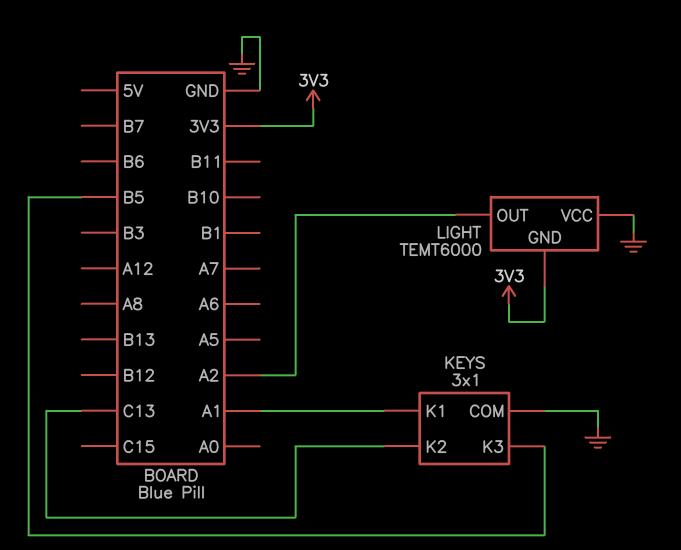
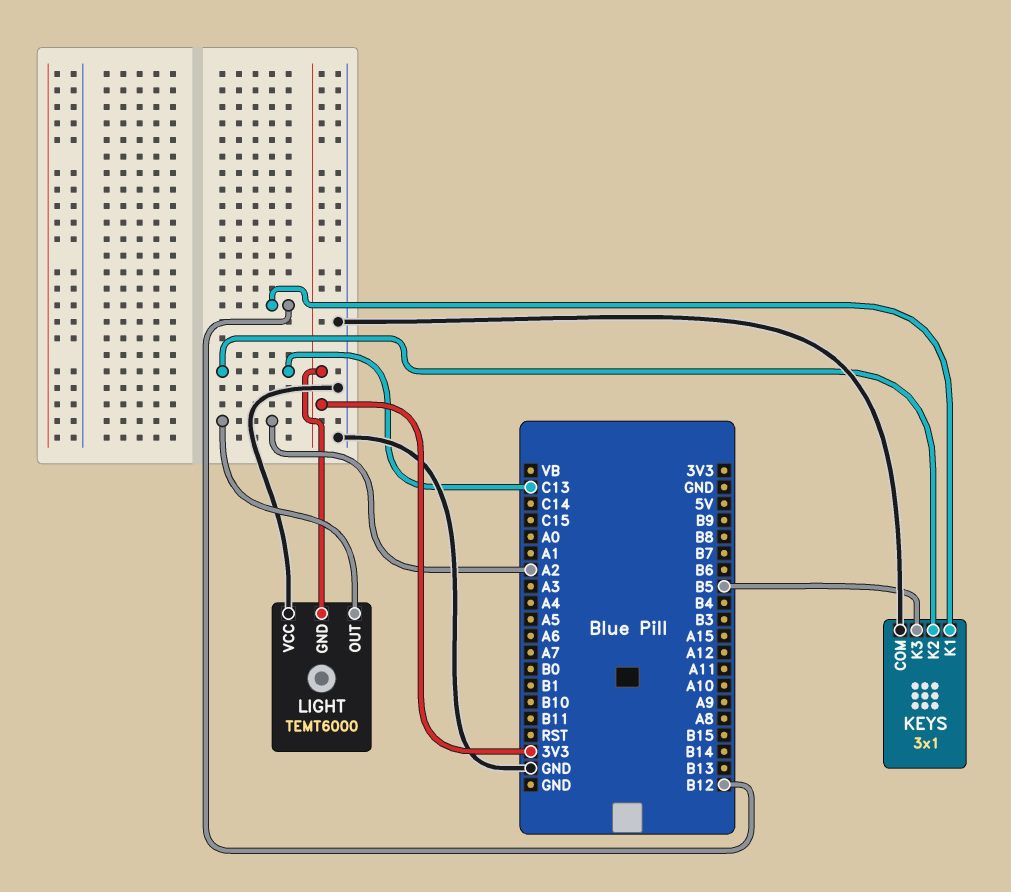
KEYS pin K1: A1 -> B12

